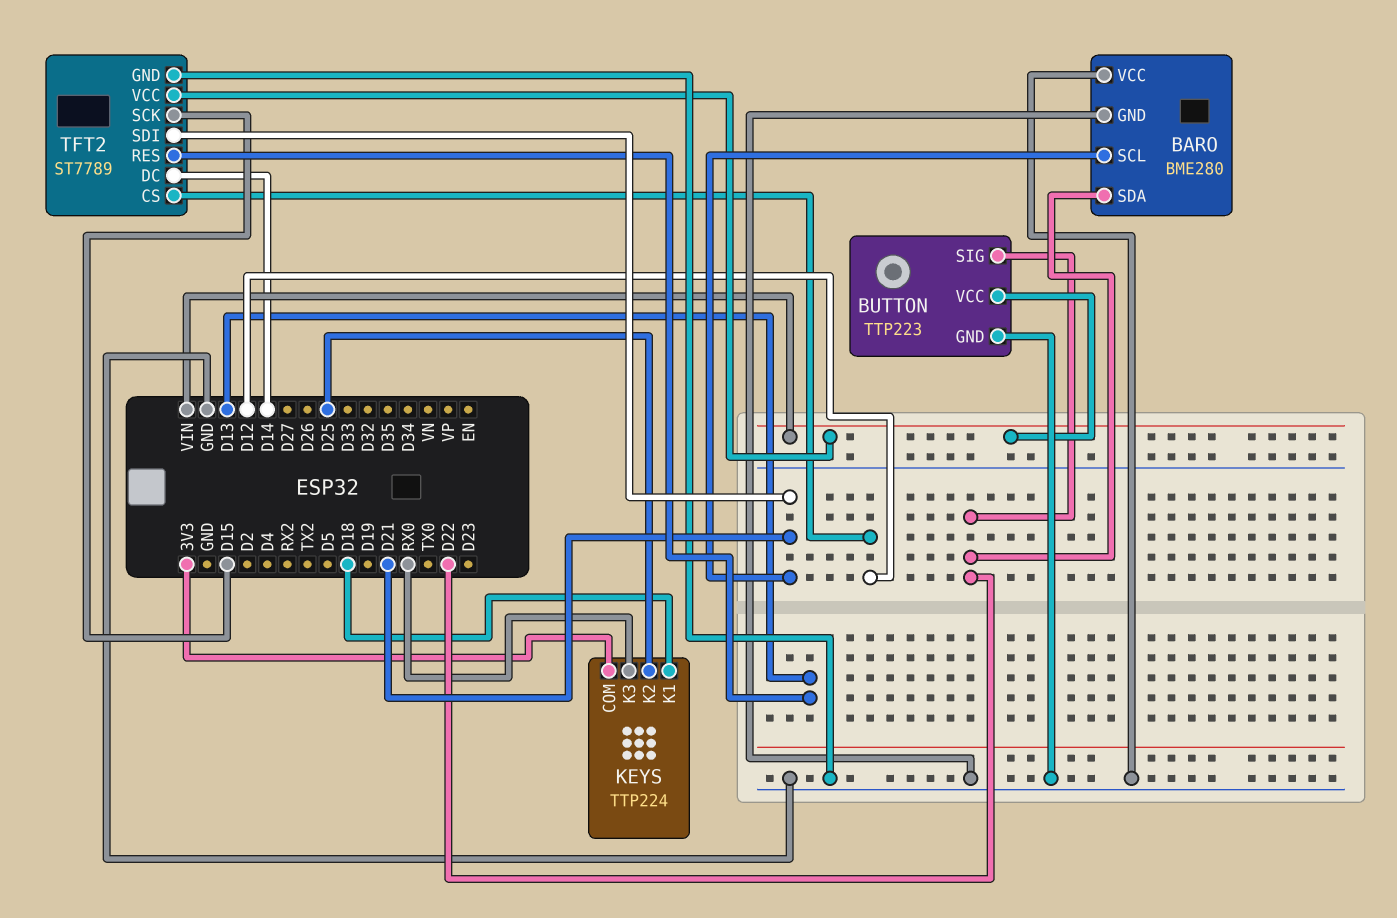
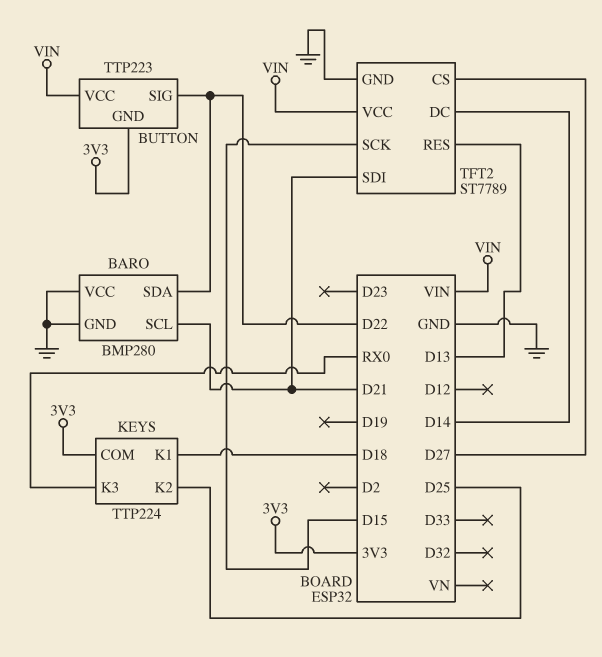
BARO: BME280 -> BMP280
BUTTON pin GND: GND -> 3V3
TFT2 pin CS: D12 -> D27

